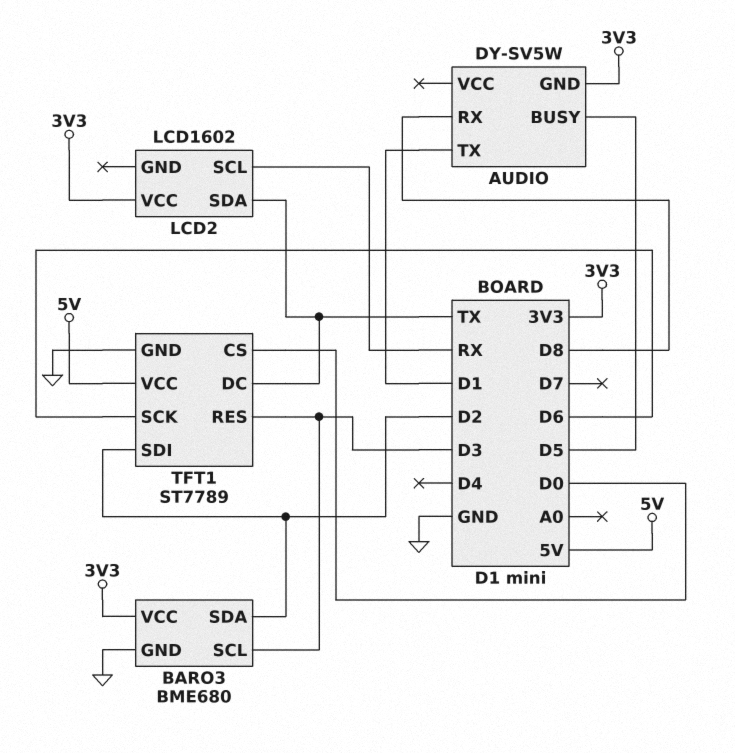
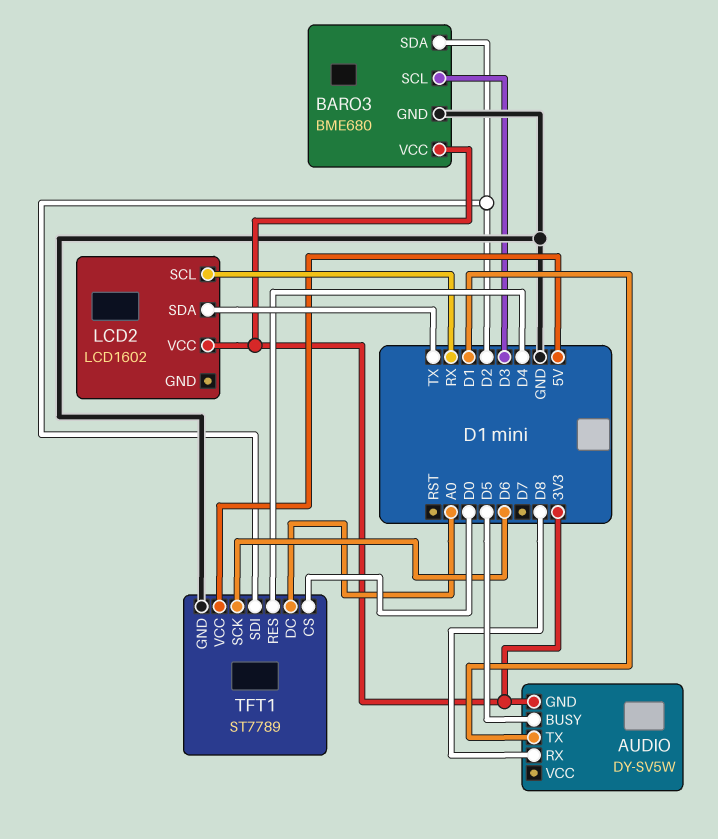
TFT1 pin DC: TX -> A0
TFT1 pin RES: D3 -> D4

